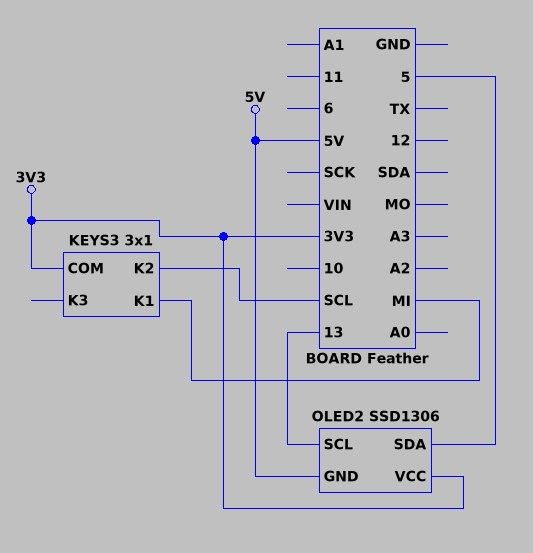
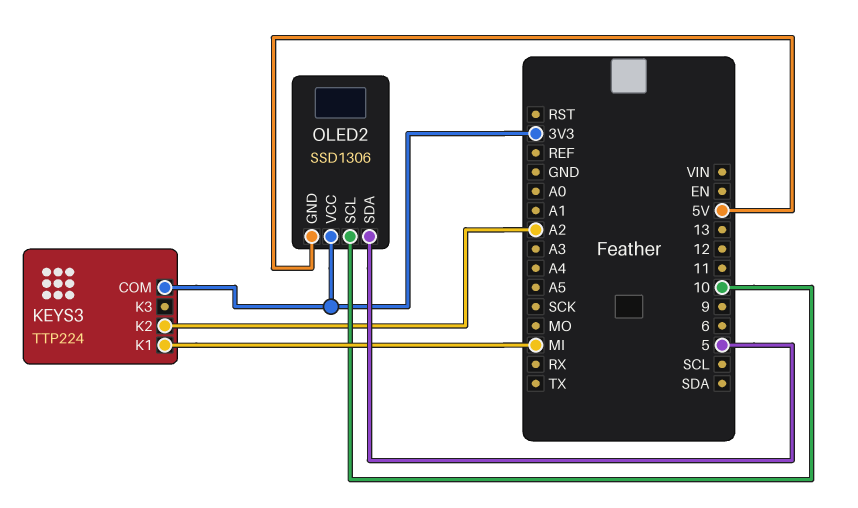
KEYS3: 3x1 -> TTP224
KEYS3 pin K2: SCL -> A2
OLED2 pin SCL: 13 -> 10

